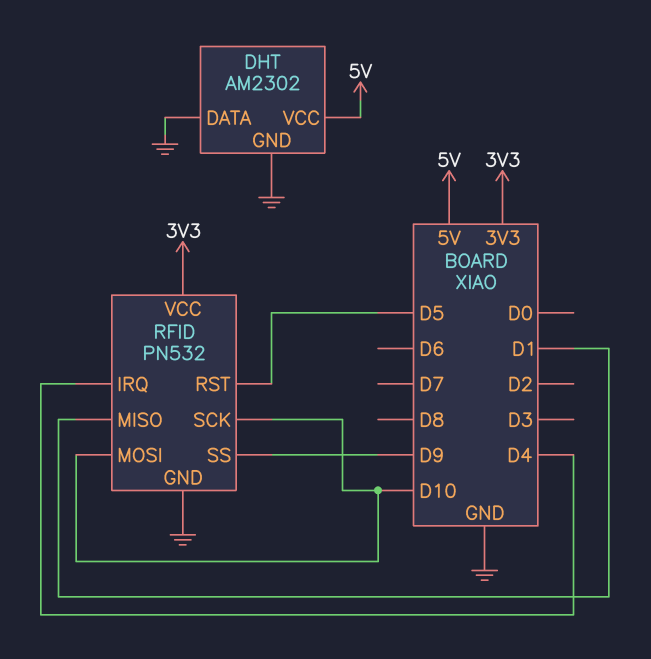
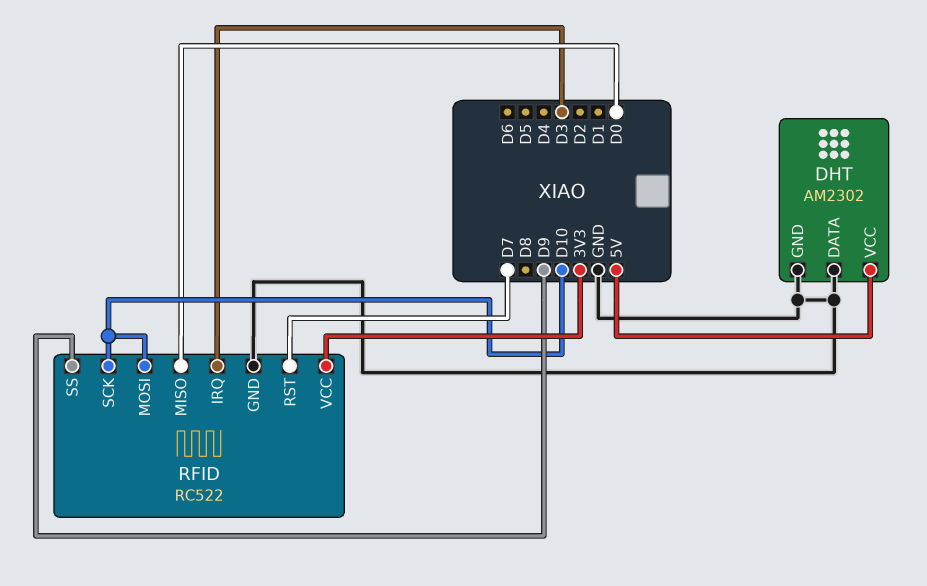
RFID: PN532 -> RC522
RFID pin IRQ: D4 -> D3
RFID pin MISO: D1 -> D0
RFID pin RST: D5 -> D7

